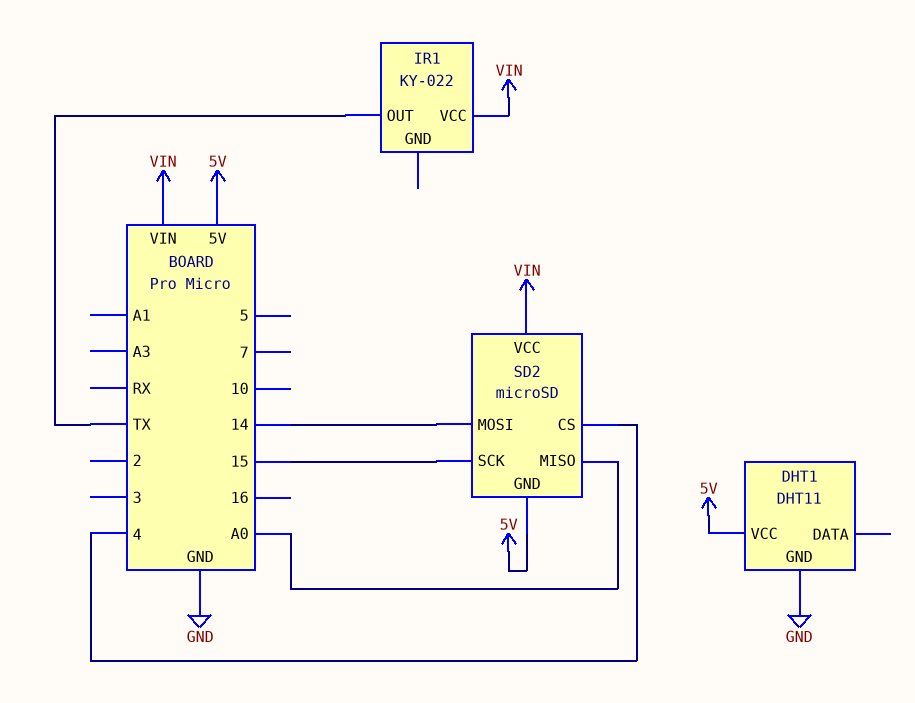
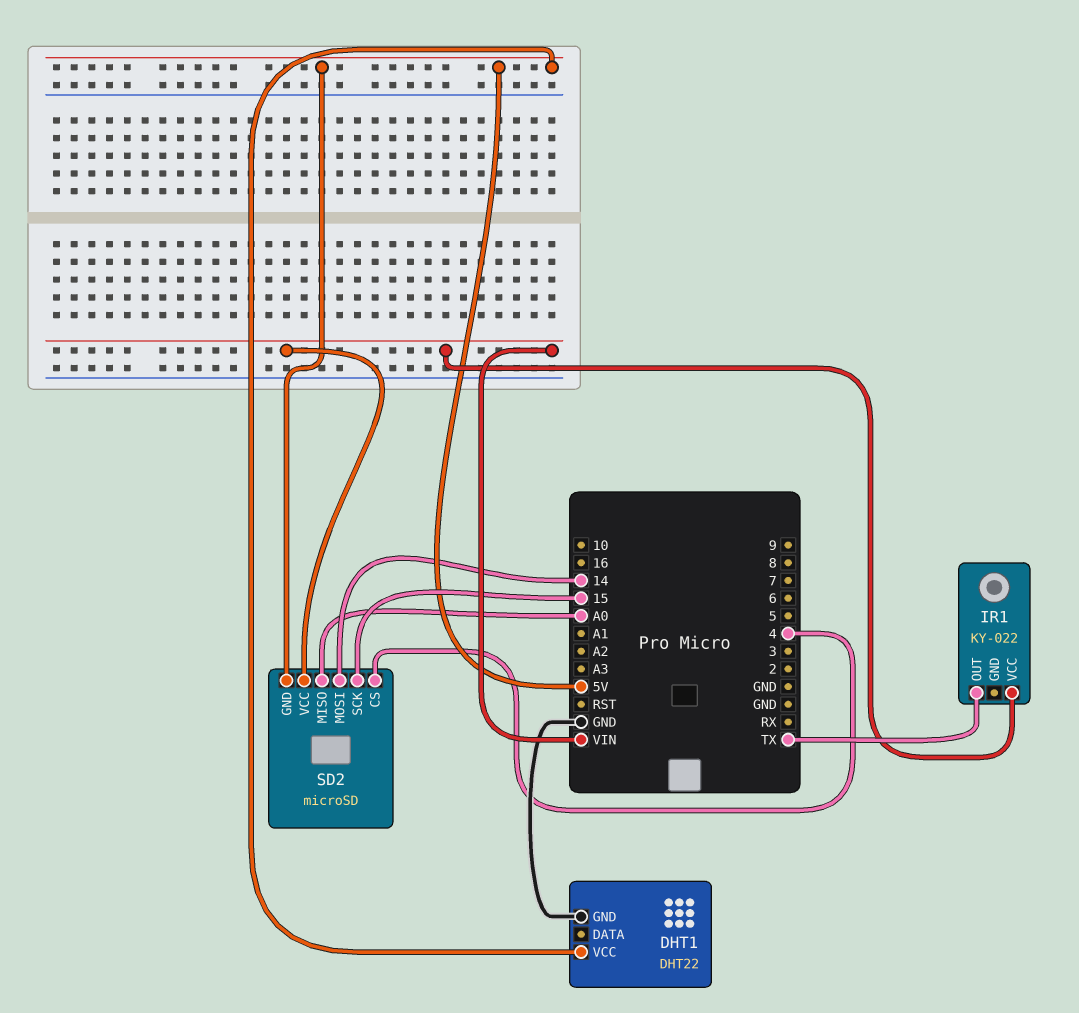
DHT1: DHT11 -> DHT22

